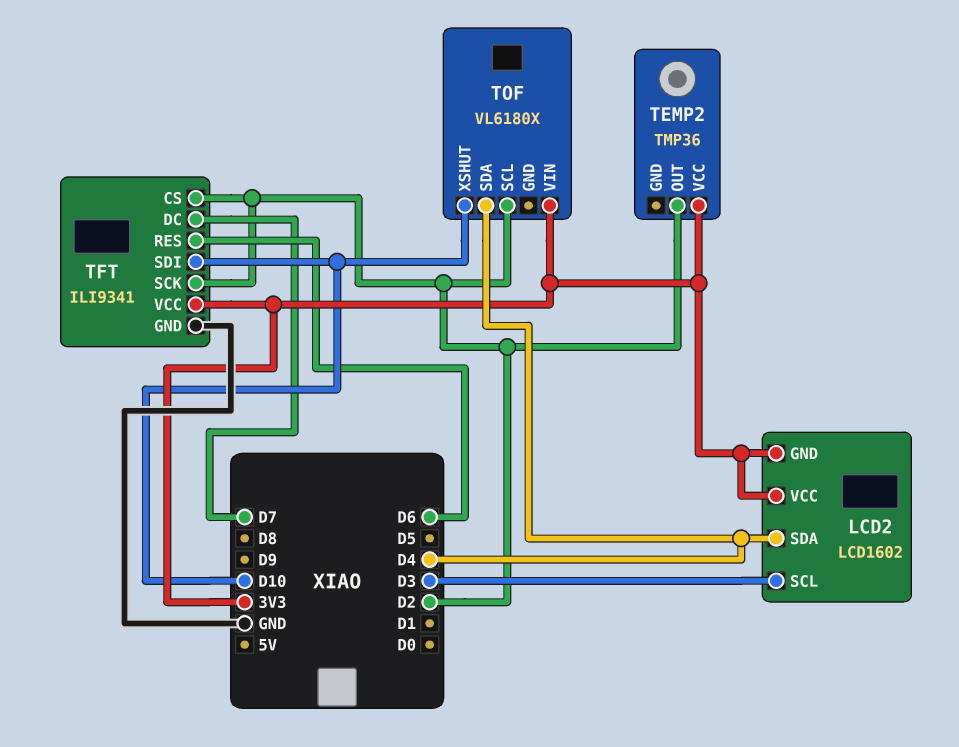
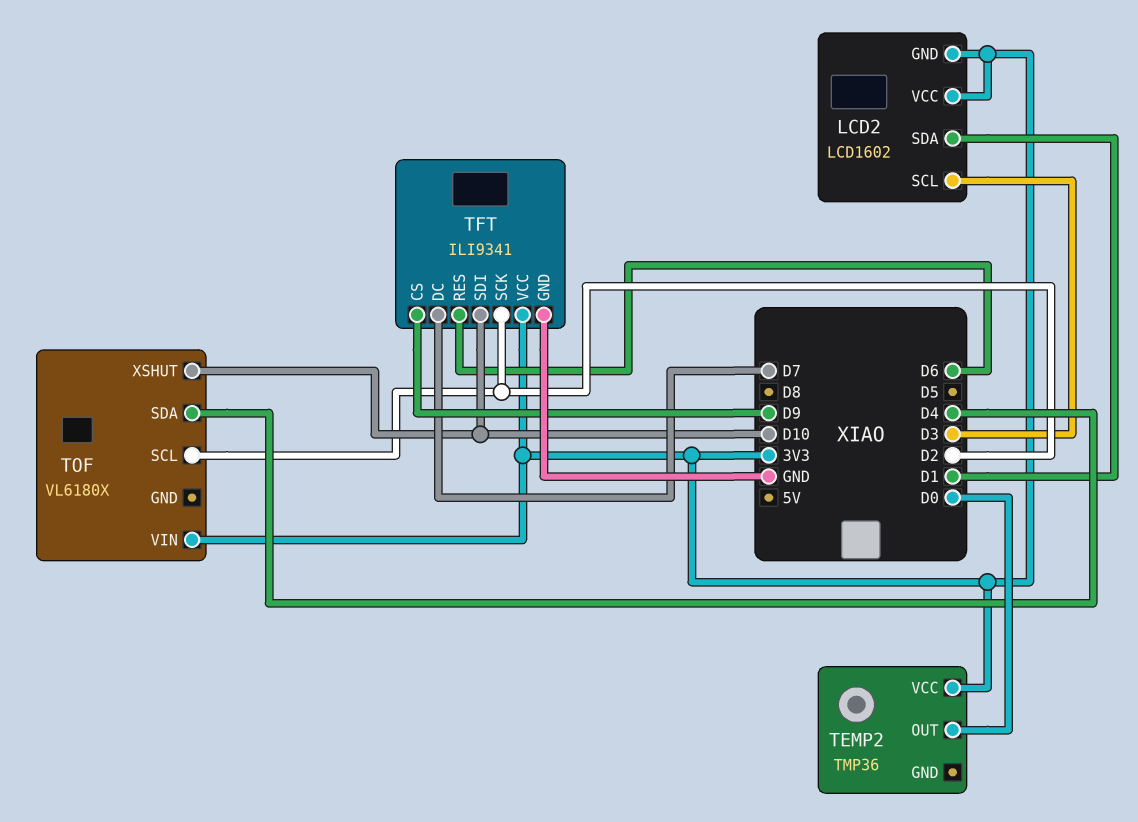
LCD2 pin SDA: D4 -> D1
TEMP2 pin OUT: D2 -> D0
TFT pin CS: D2 -> D9

